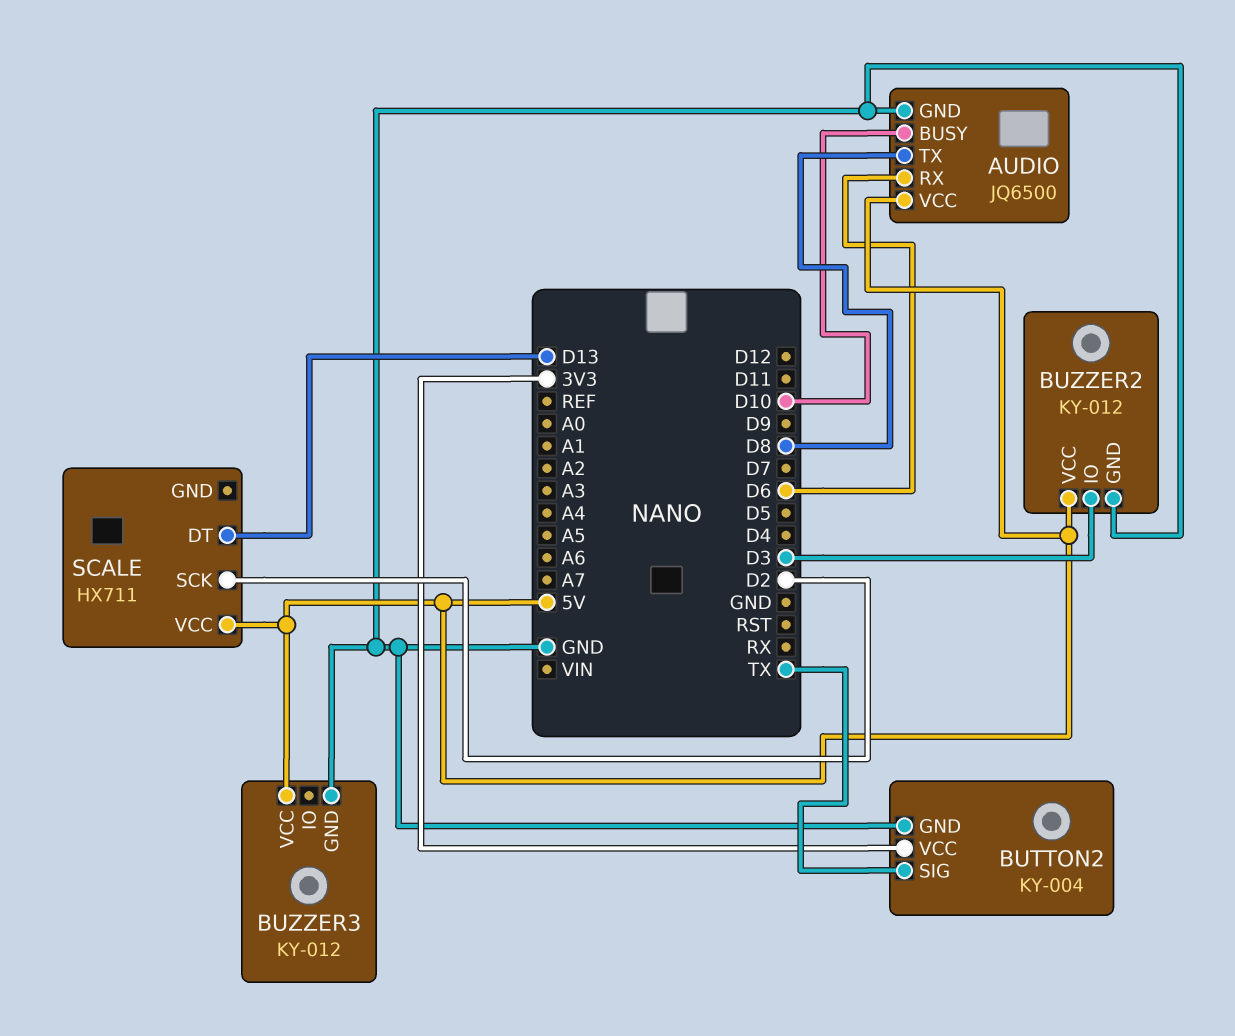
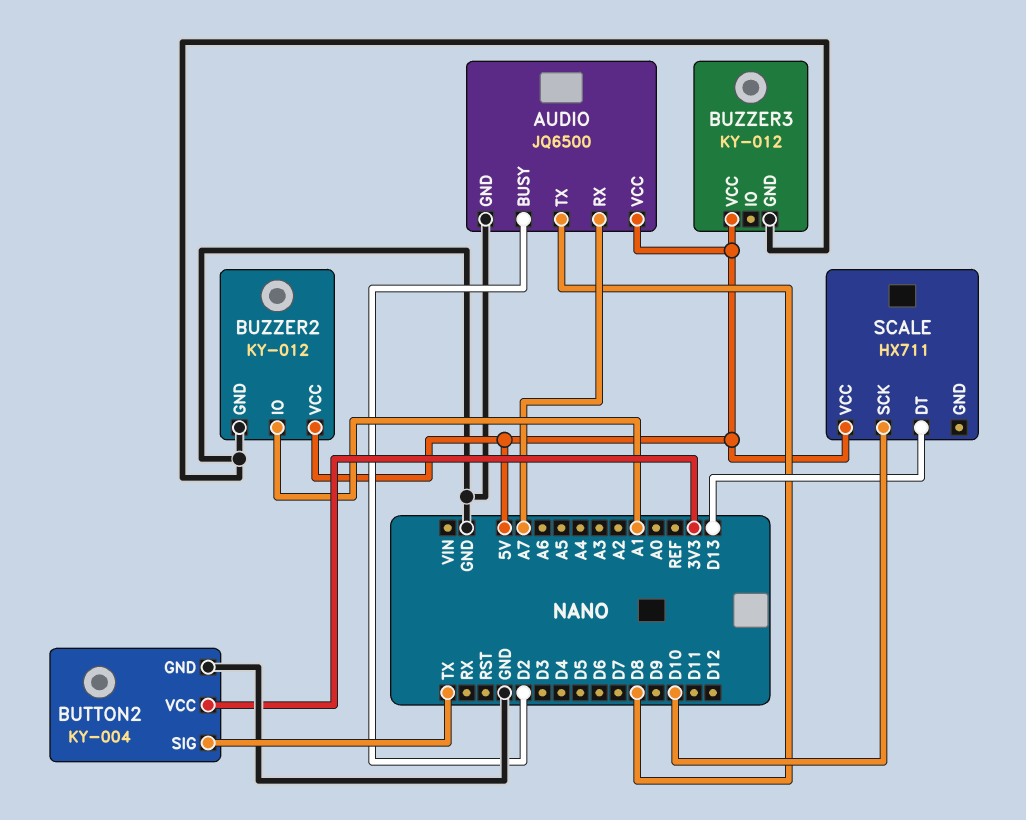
AUDIO pin BUSY: D10 -> D2
AUDIO pin RX: D6 -> A7
BUZZER2 pin IO: D3 -> A1
SCALE pin SCK: D2 -> D10

